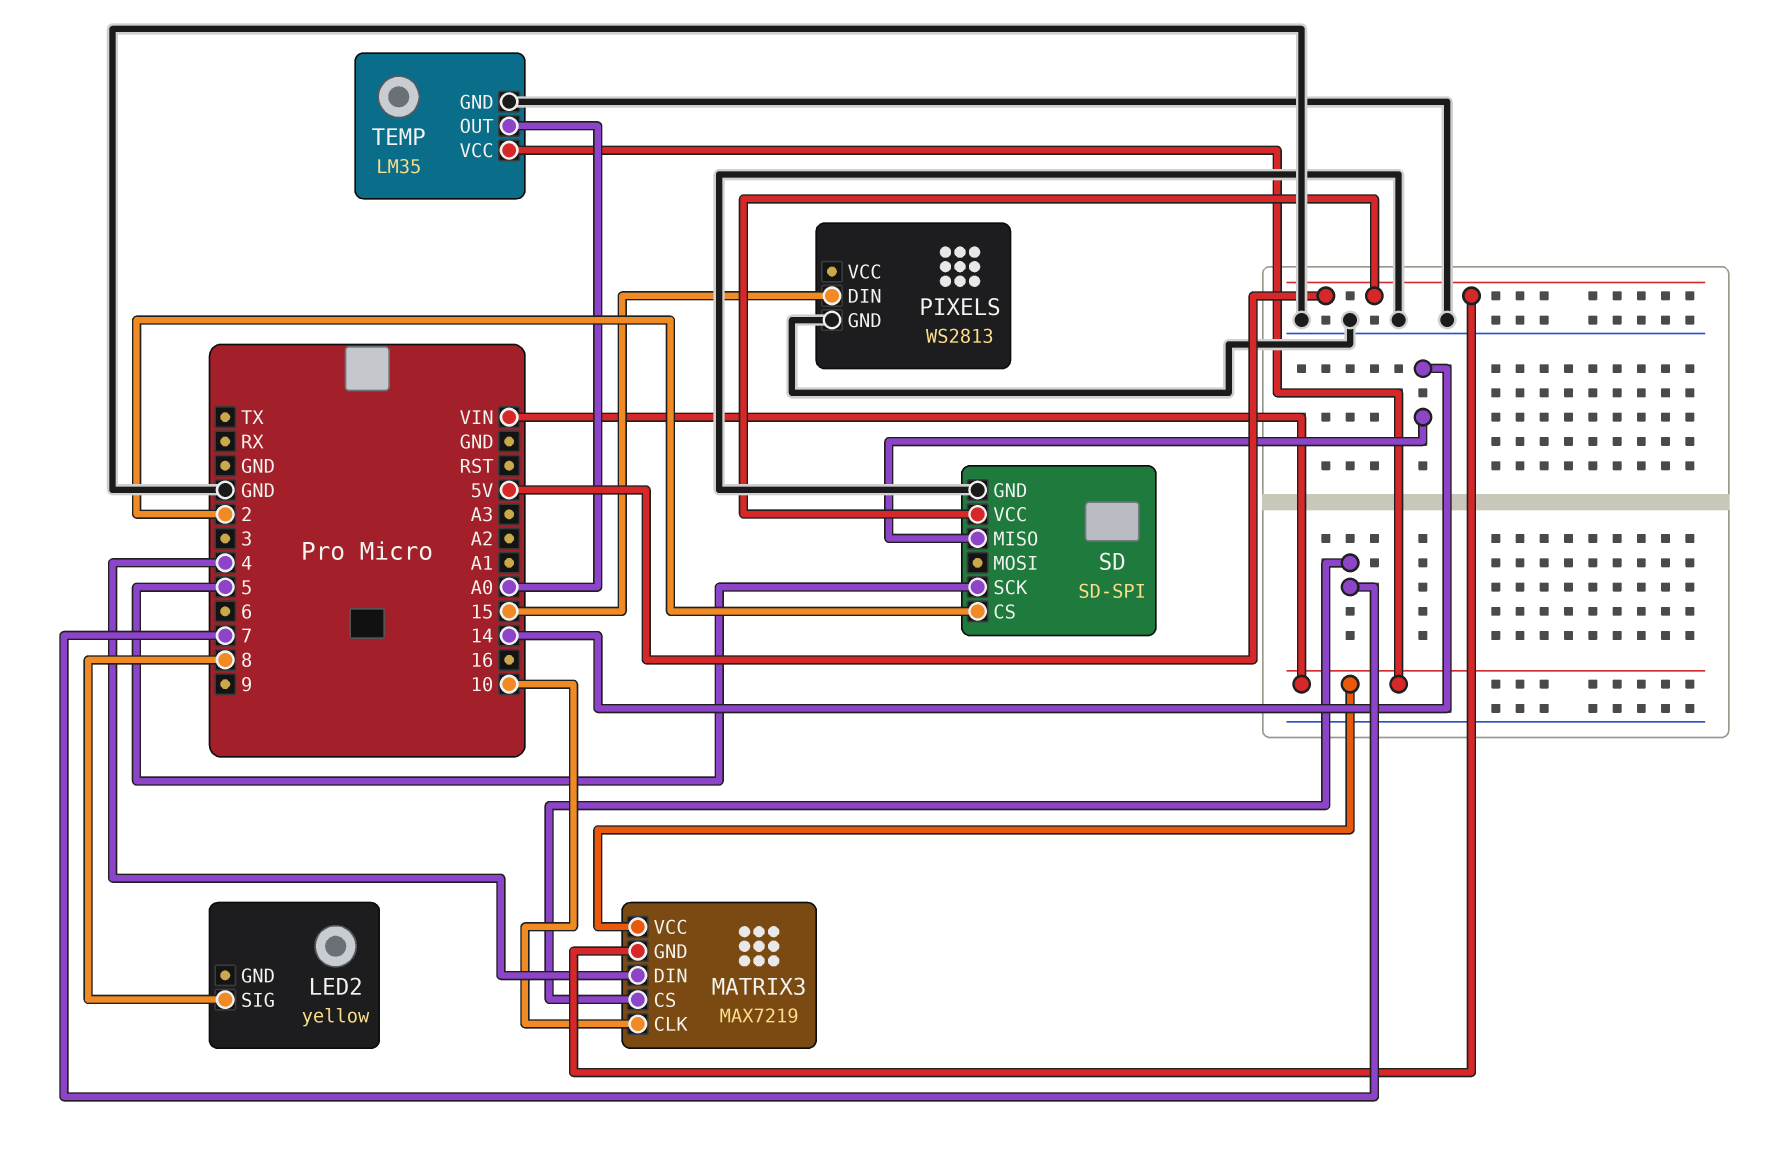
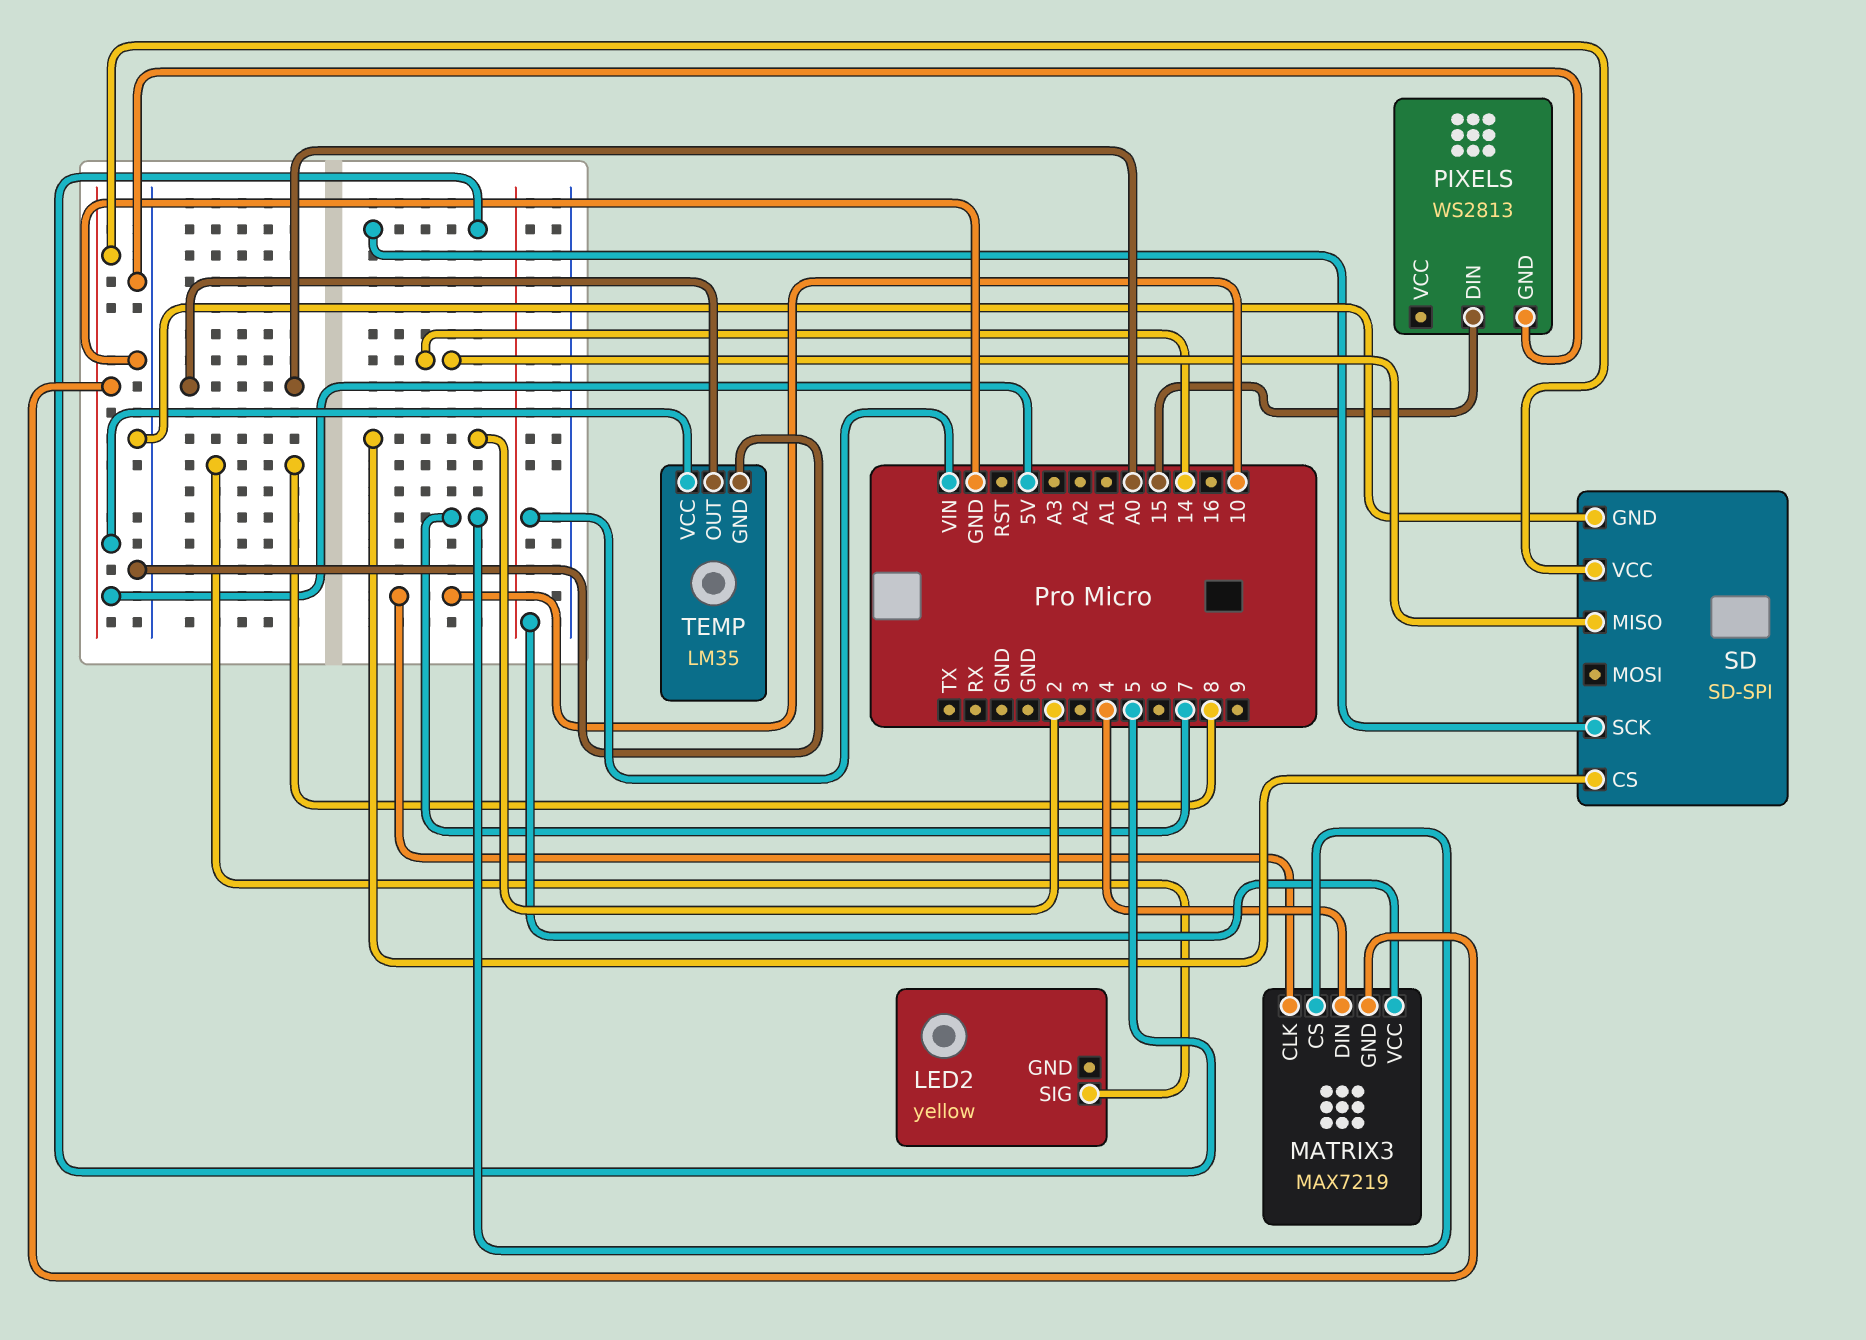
TEMP pin VCC: VIN -> 5V

